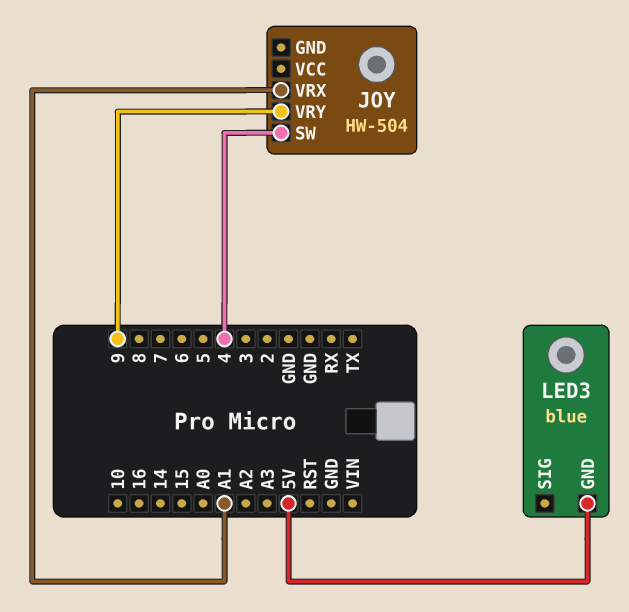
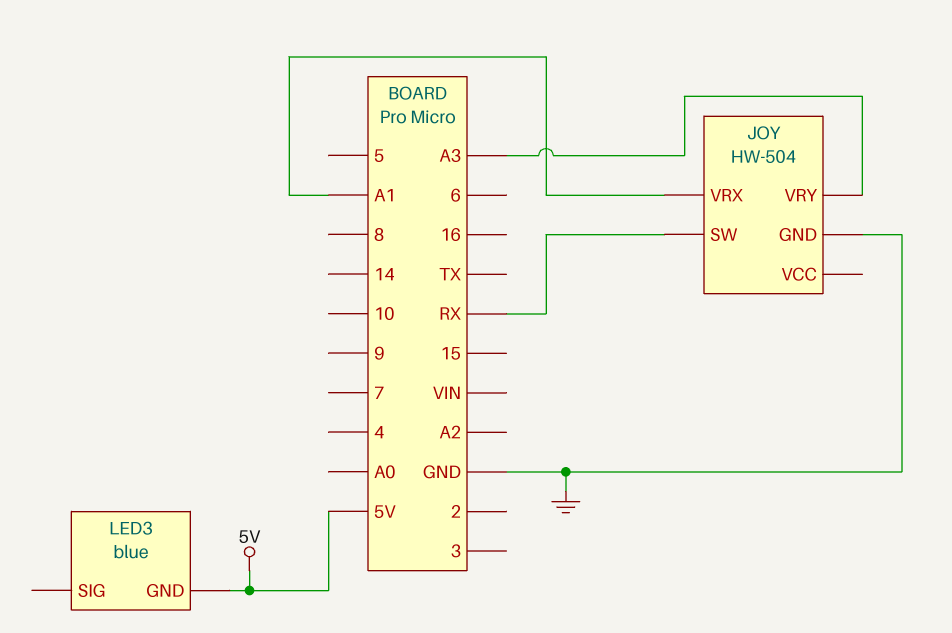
JOY pin GND: none -> GND
JOY pin SW: 4 -> RX
JOY pin VRY: 9 -> A3

